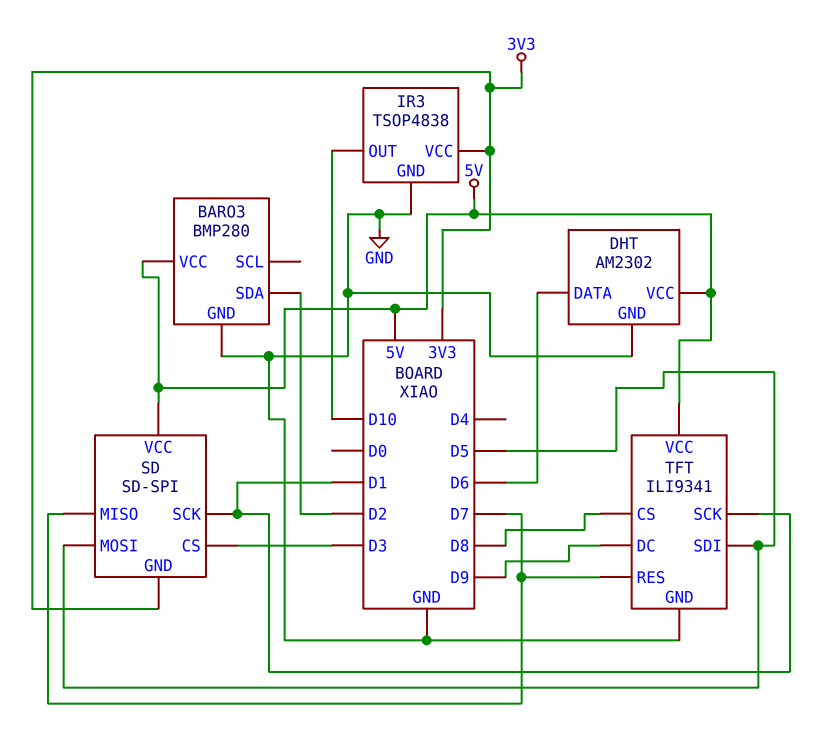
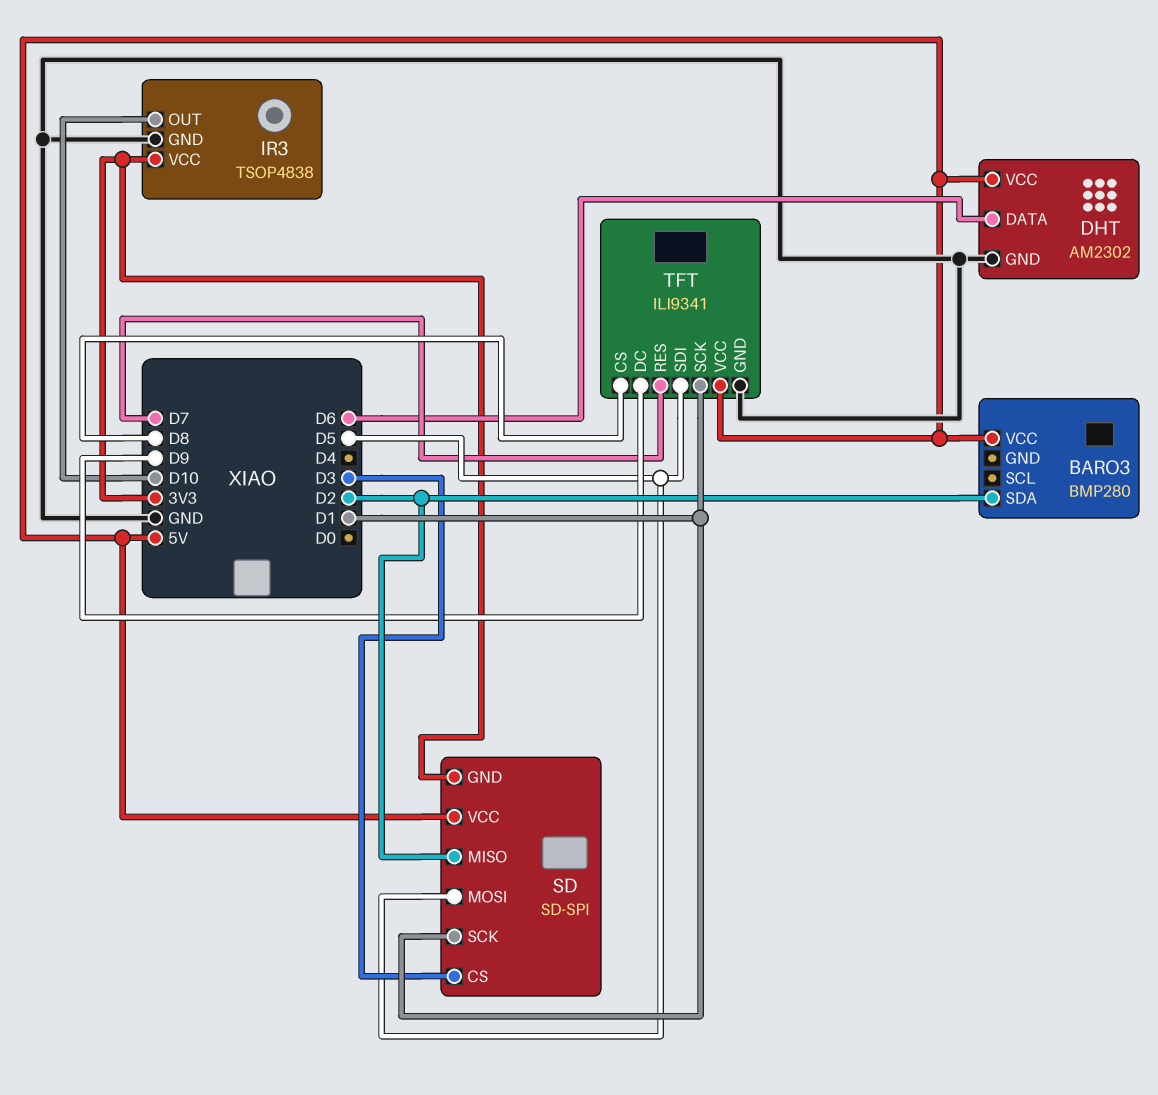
BARO3 pin GND: GND -> none
SD pin MISO: D7 -> D2

